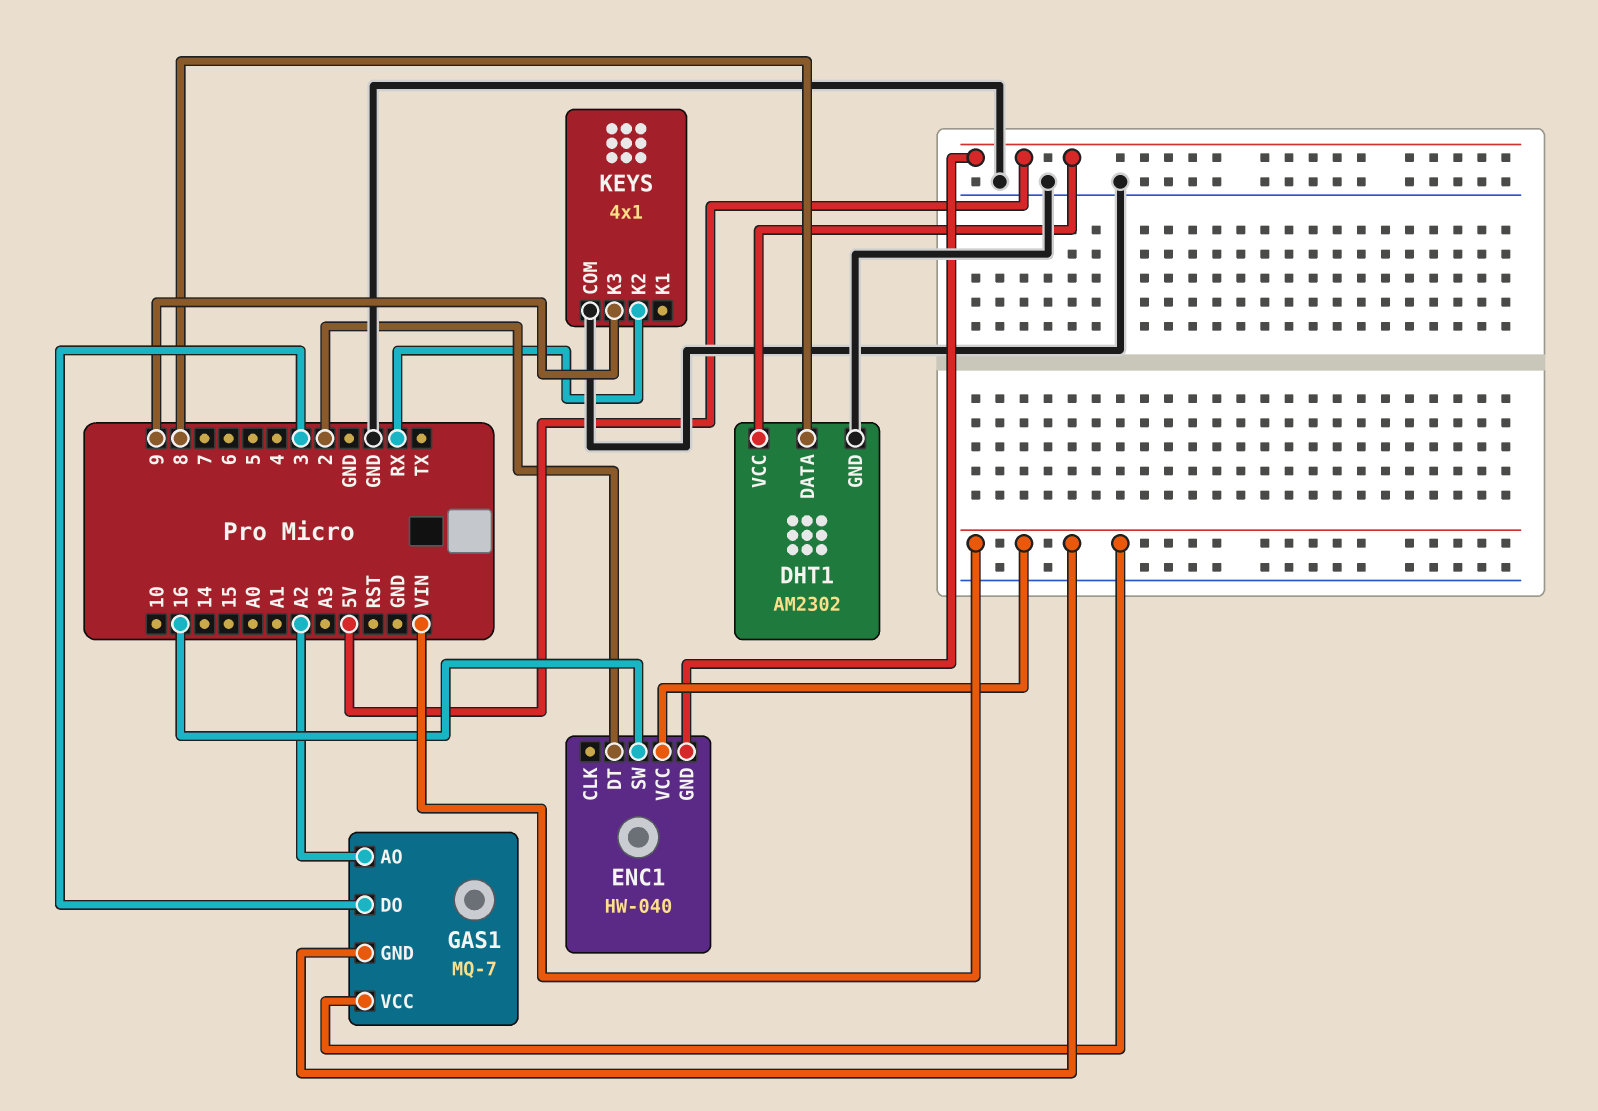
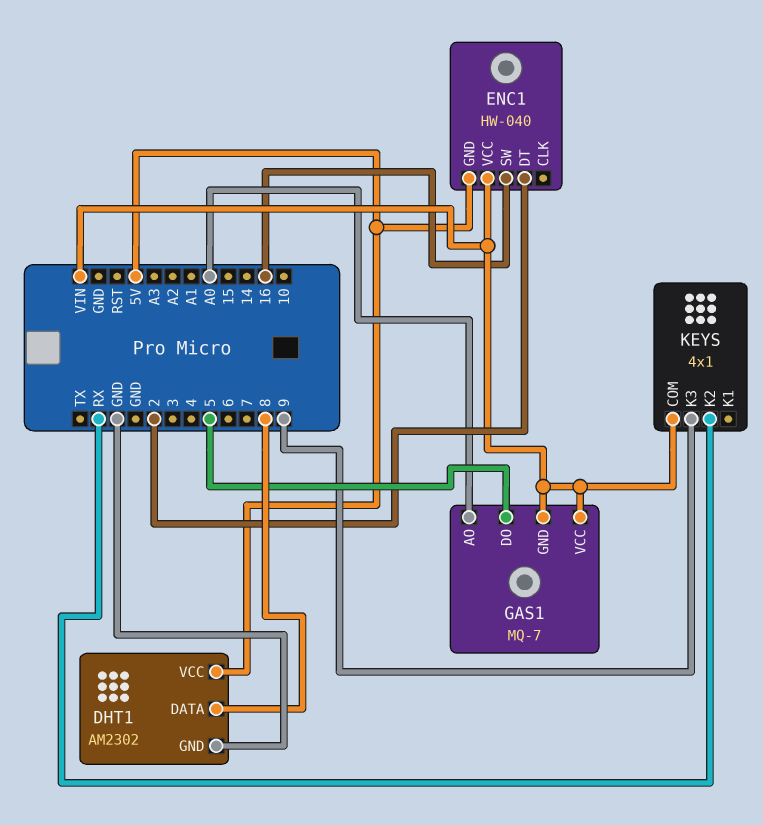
GAS1 pin AO: A2 -> A0
GAS1 pin DO: 3 -> 5
KEYS pin COM: GND -> VIN

